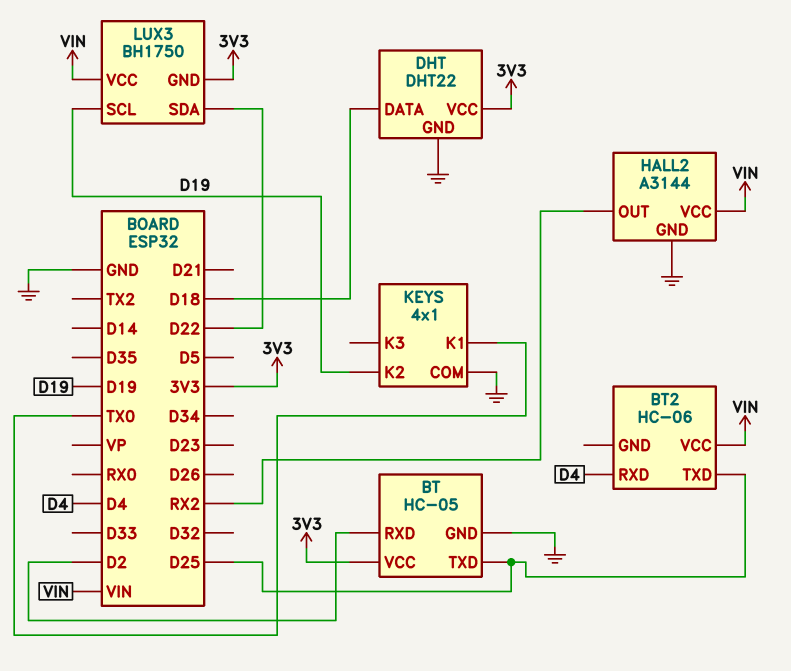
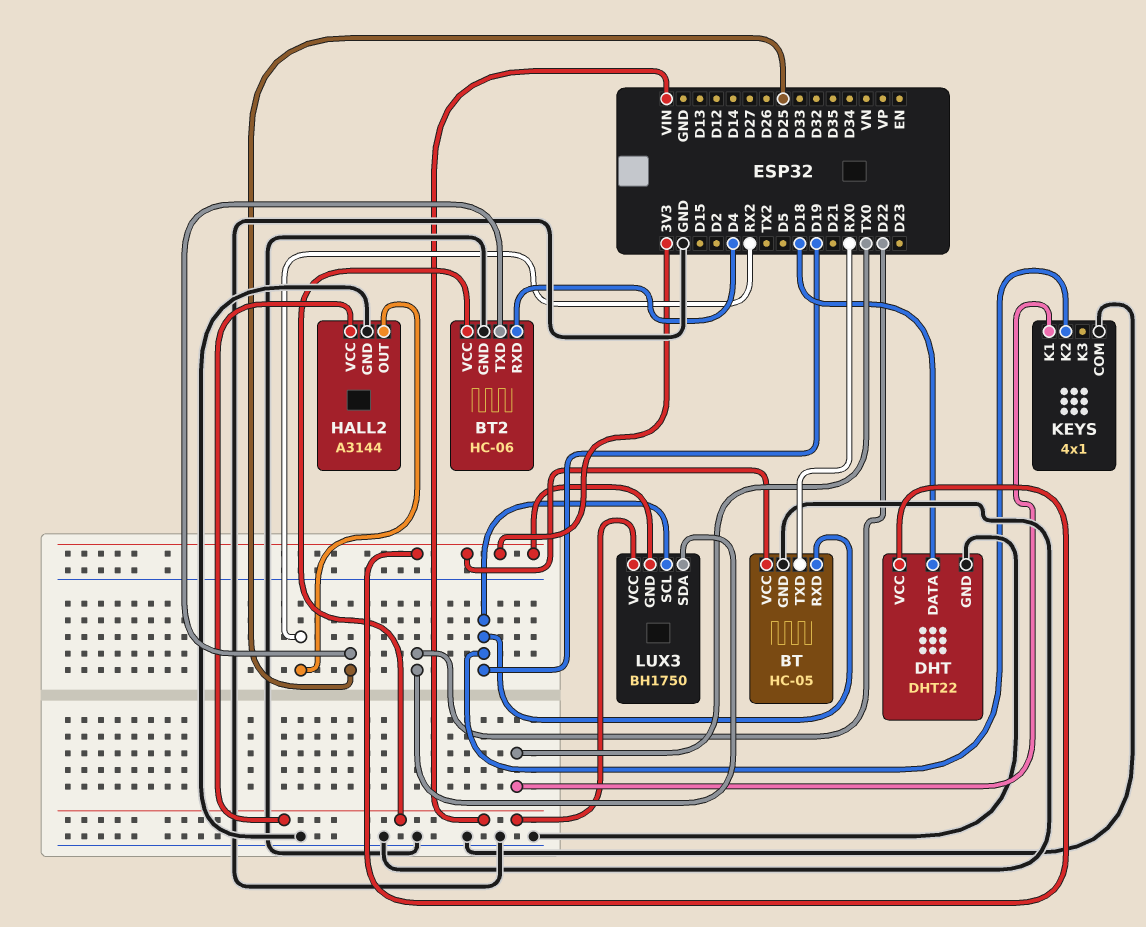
BT pin RXD: D2 -> D19
BT pin TXD: D25 -> RX0
BT2 pin GND: none -> GND

